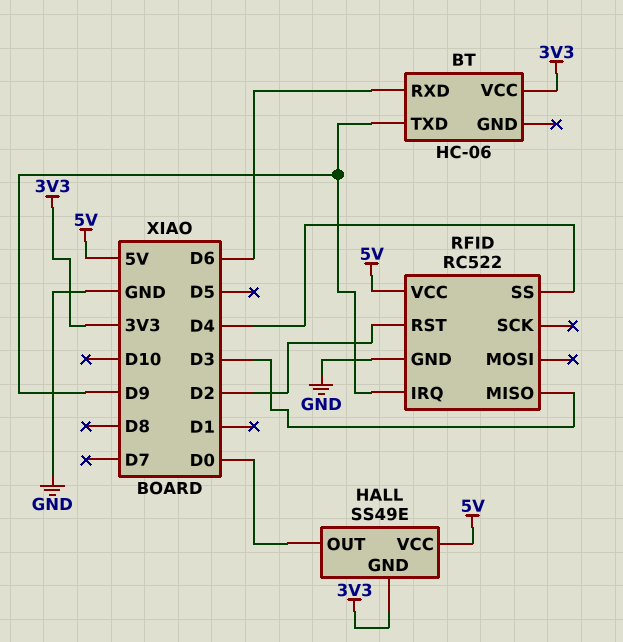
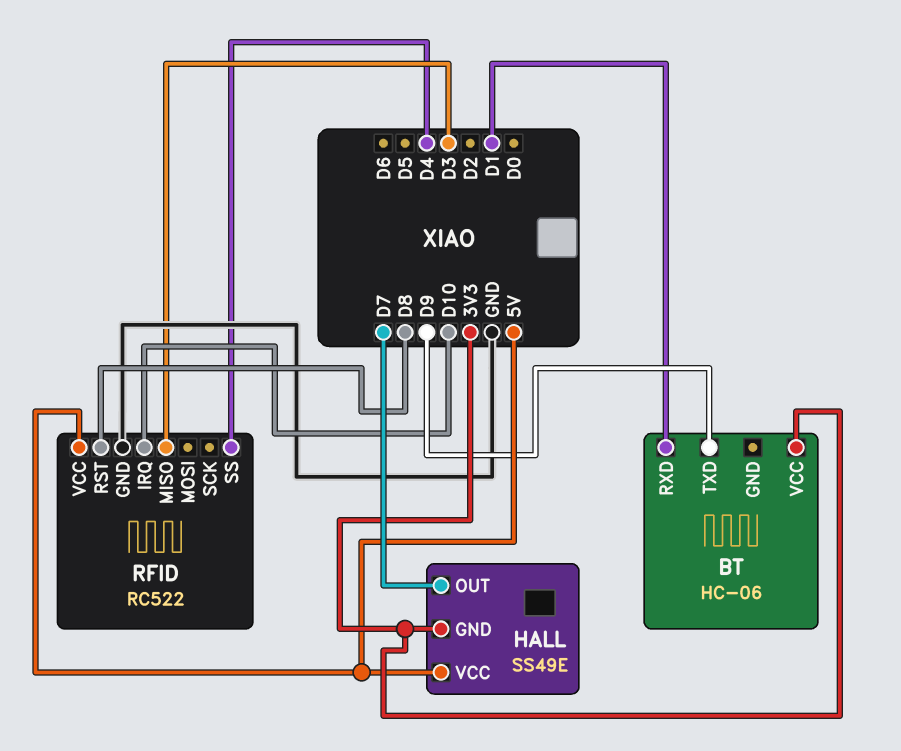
BT pin RXD: D6 -> D1
HALL pin OUT: D0 -> D7
RFID pin IRQ: D9 -> D10
RFID pin RST: D2 -> D8

